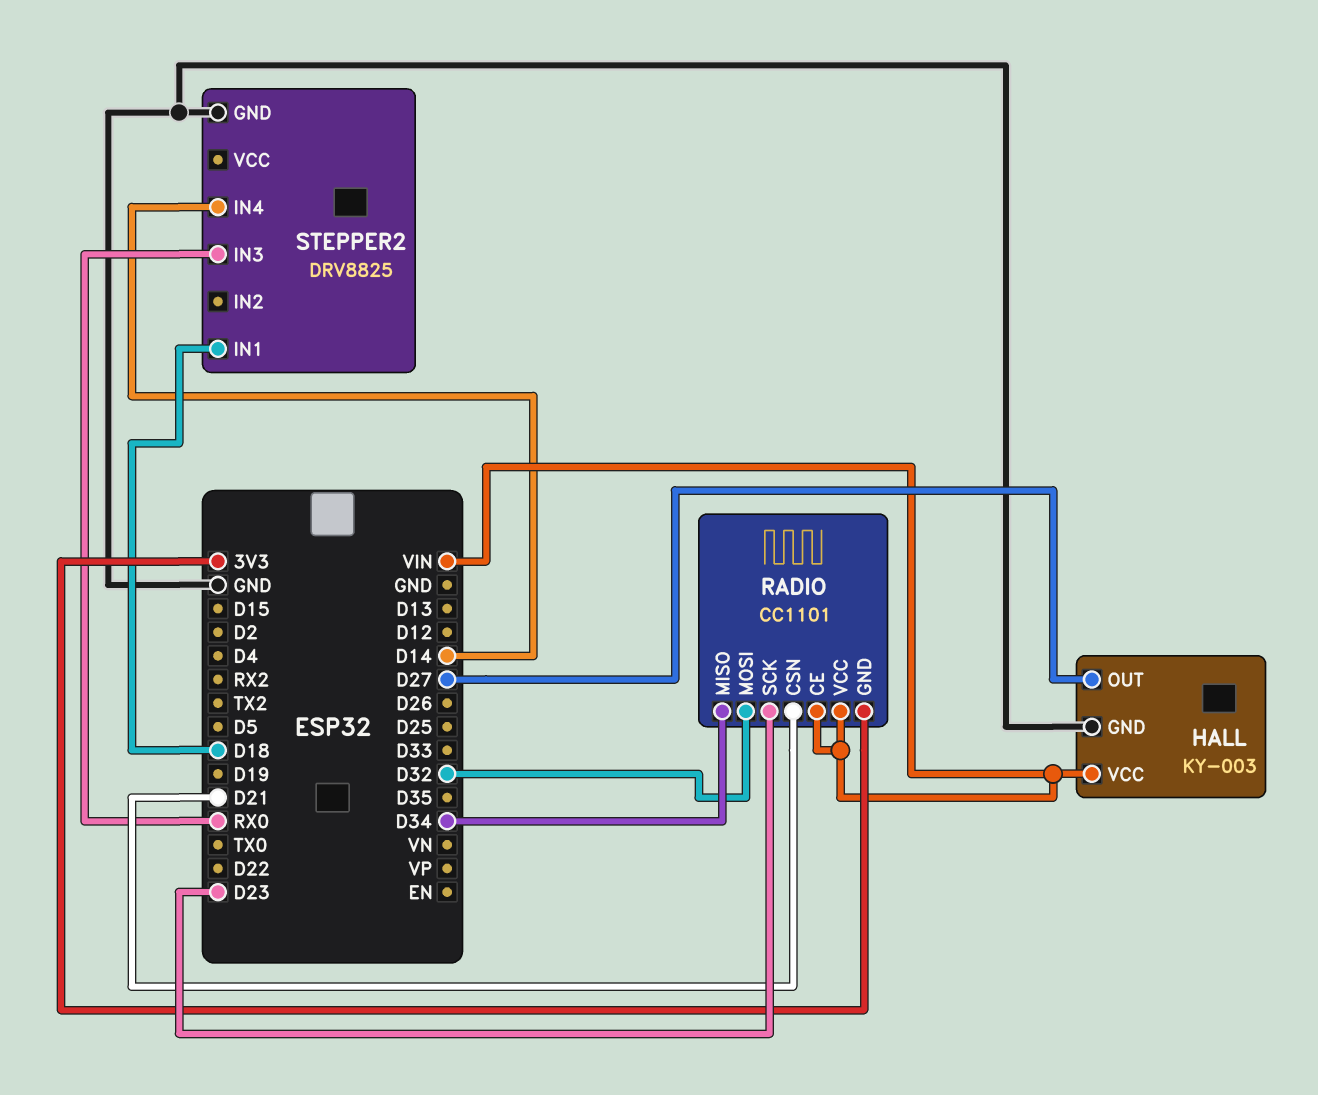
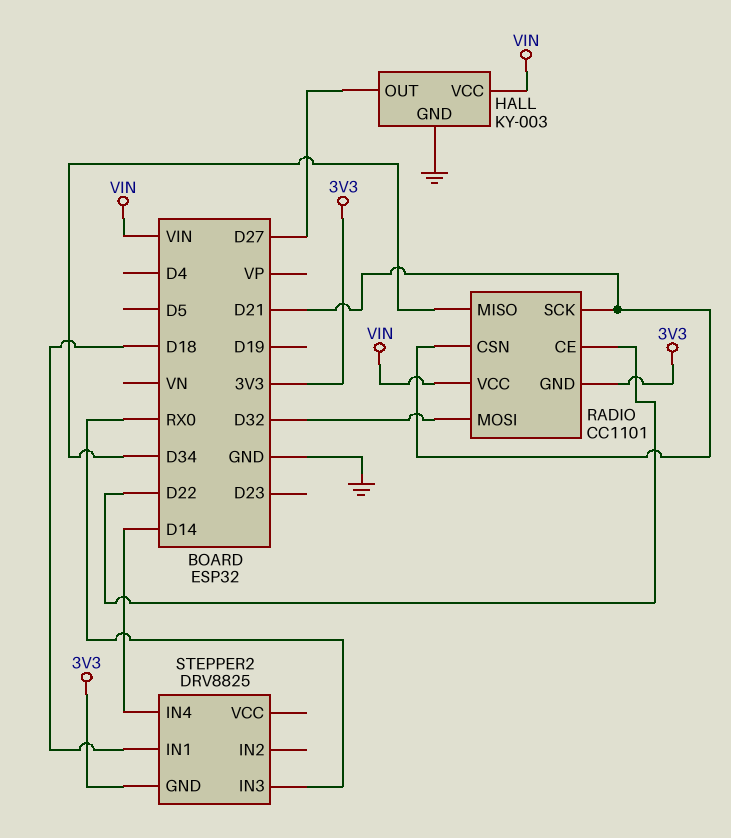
RADIO pin CE: VIN -> D22
RADIO pin SCK: D23 -> D21
STEPPER2 pin GND: GND -> 3V3

